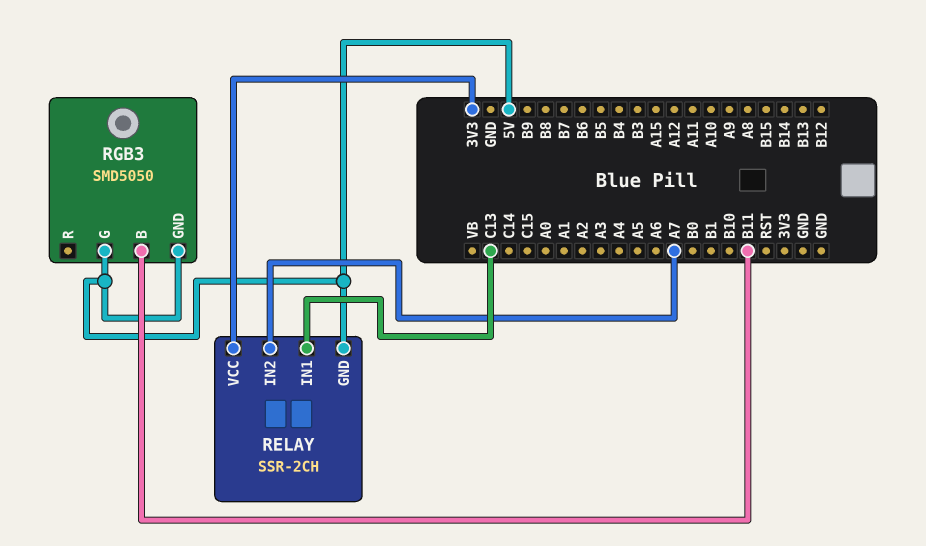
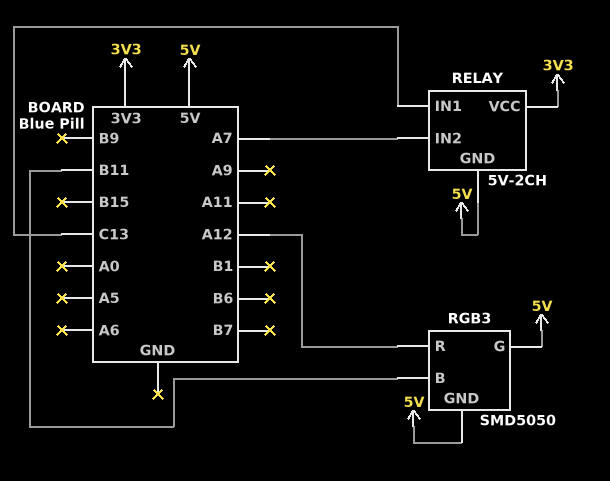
RELAY: SSR-2CH -> 5V-2CH
RGB3 pin R: none -> A12

